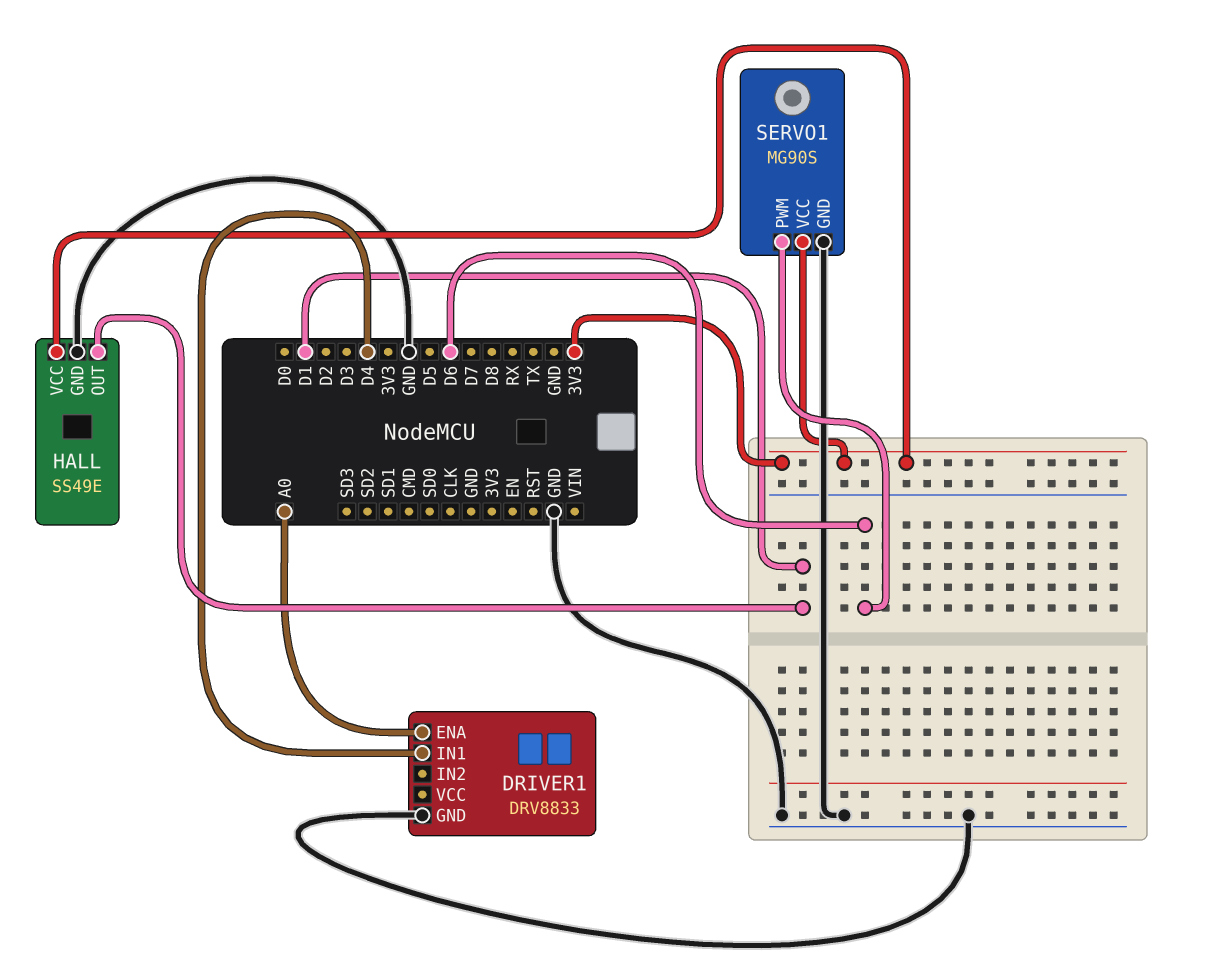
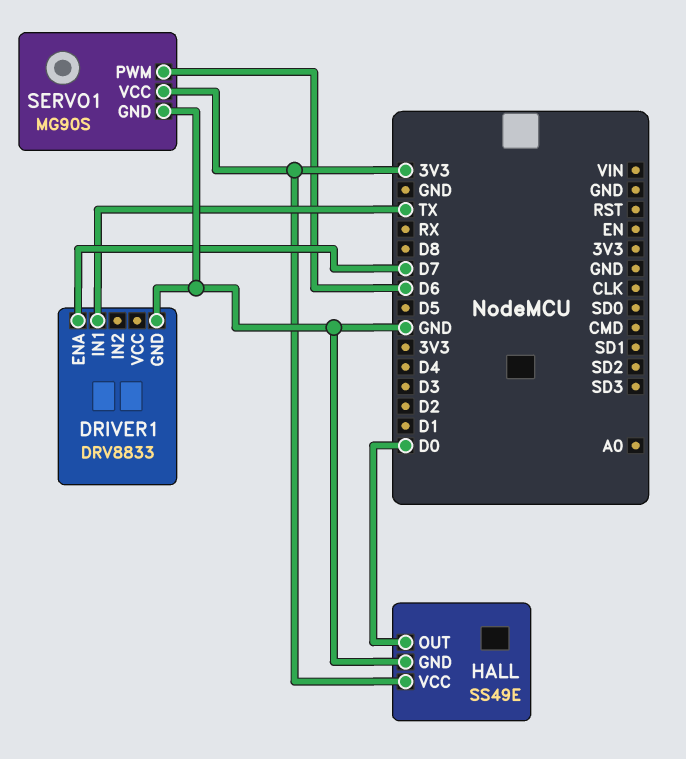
DRIVER1 pin ENA: A0 -> D7
DRIVER1 pin IN1: D4 -> TX
HALL pin OUT: D1 -> D0

